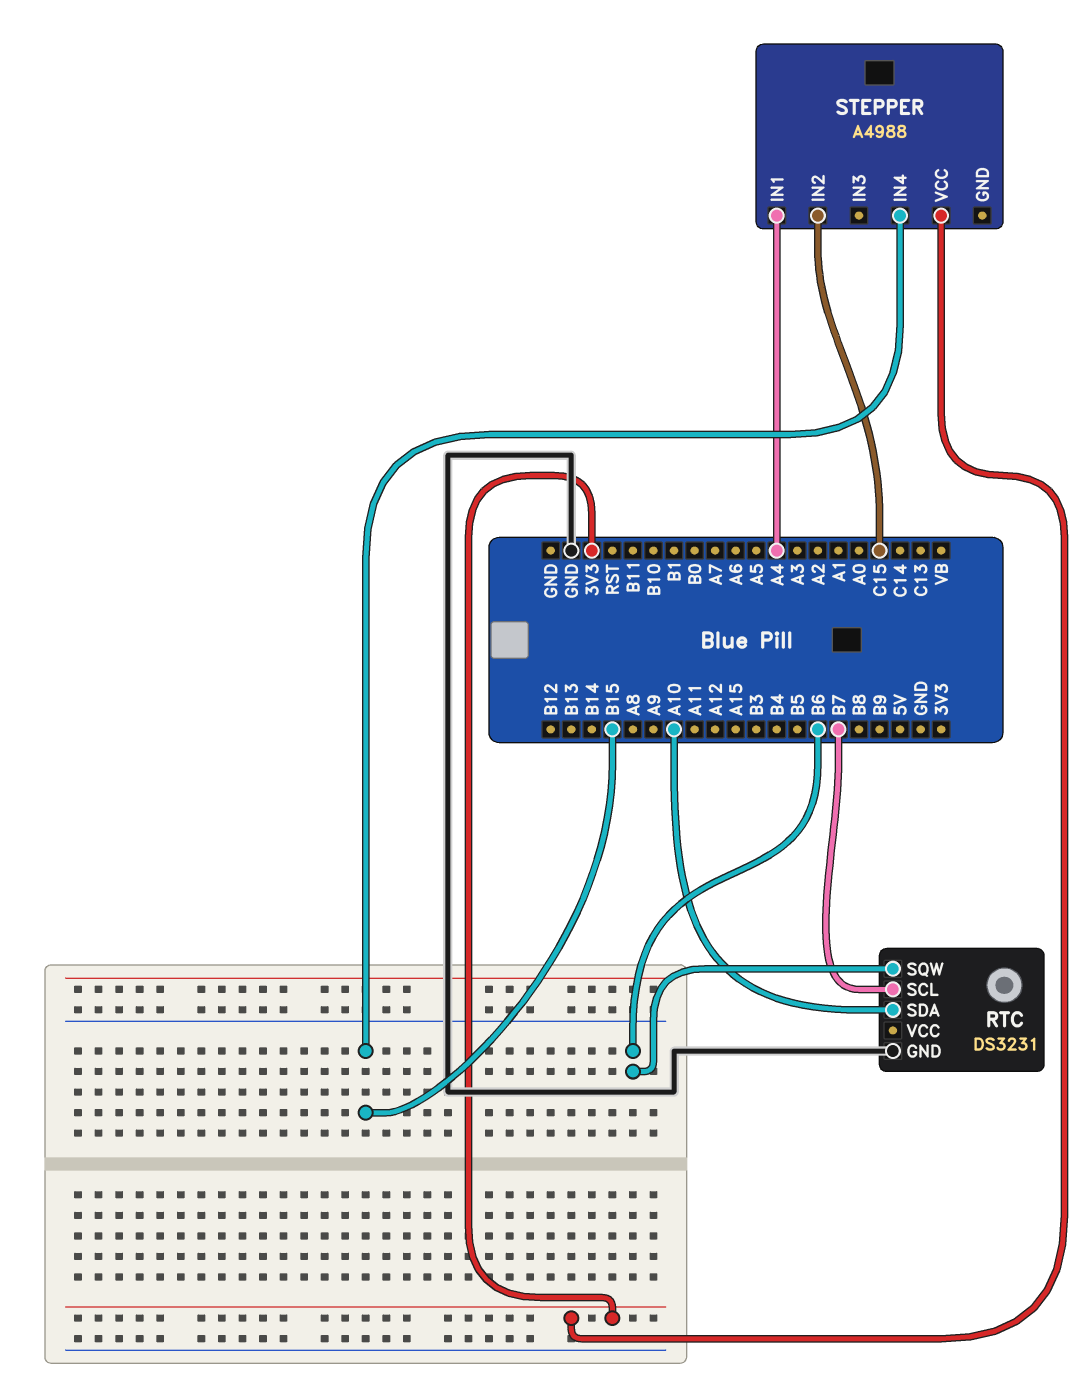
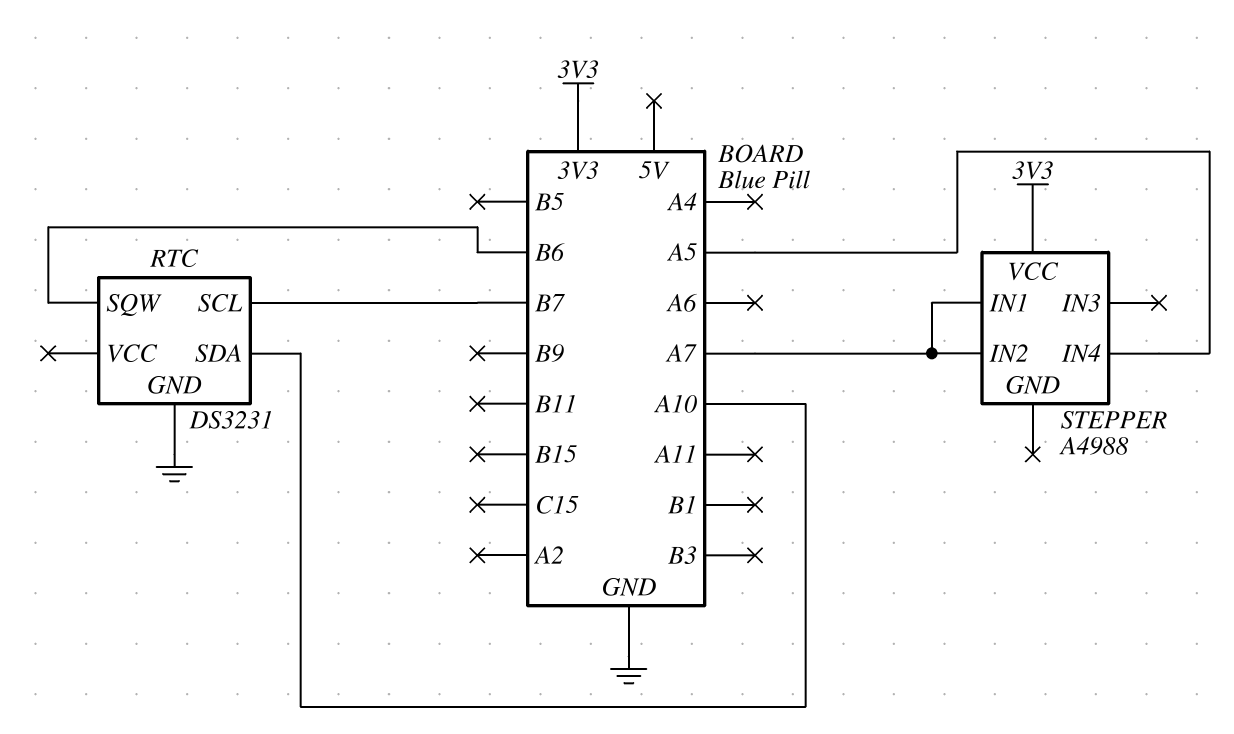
STEPPER pin IN1: A4 -> A7
STEPPER pin IN2: C15 -> A7
STEPPER pin IN4: B15 -> A5

